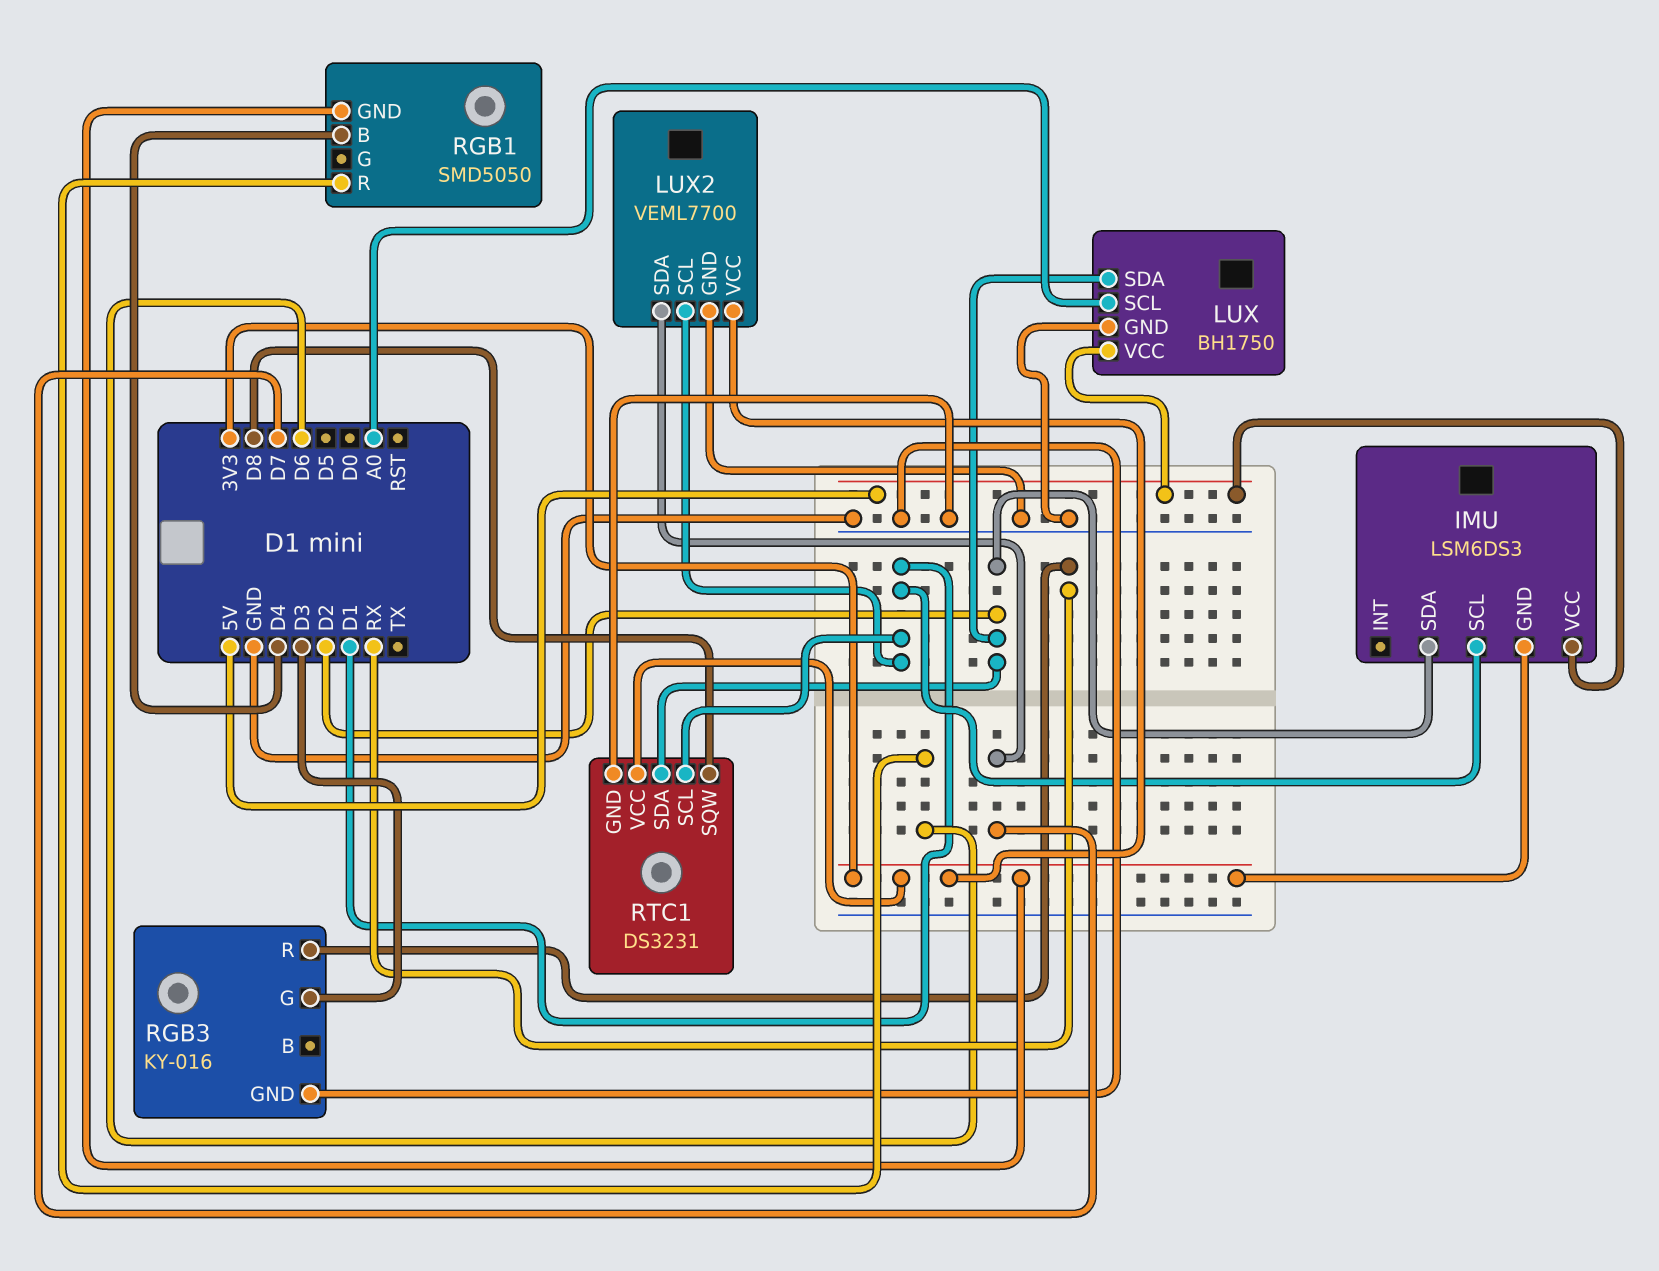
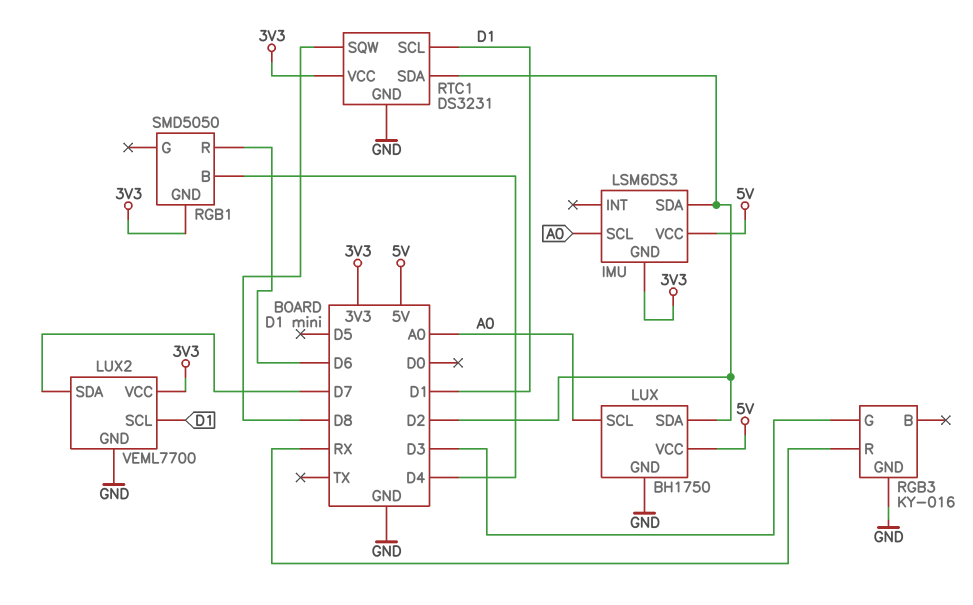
IMU pin SCL: D1 -> A0

